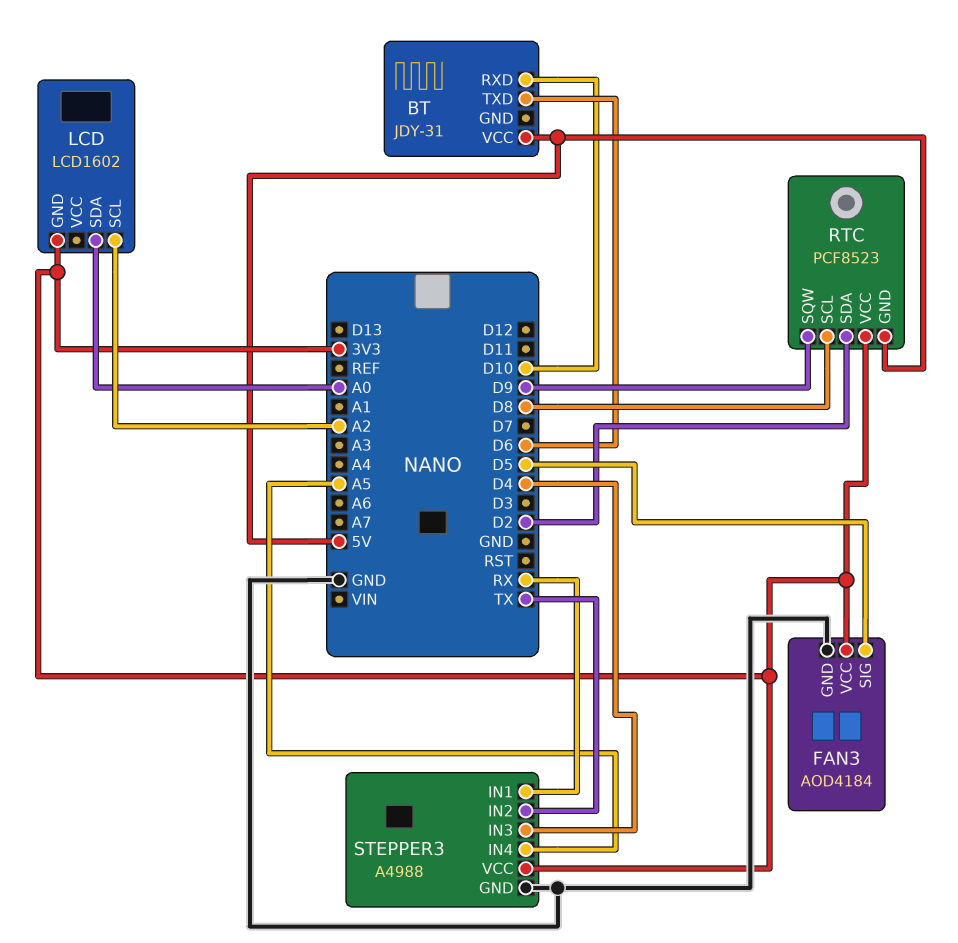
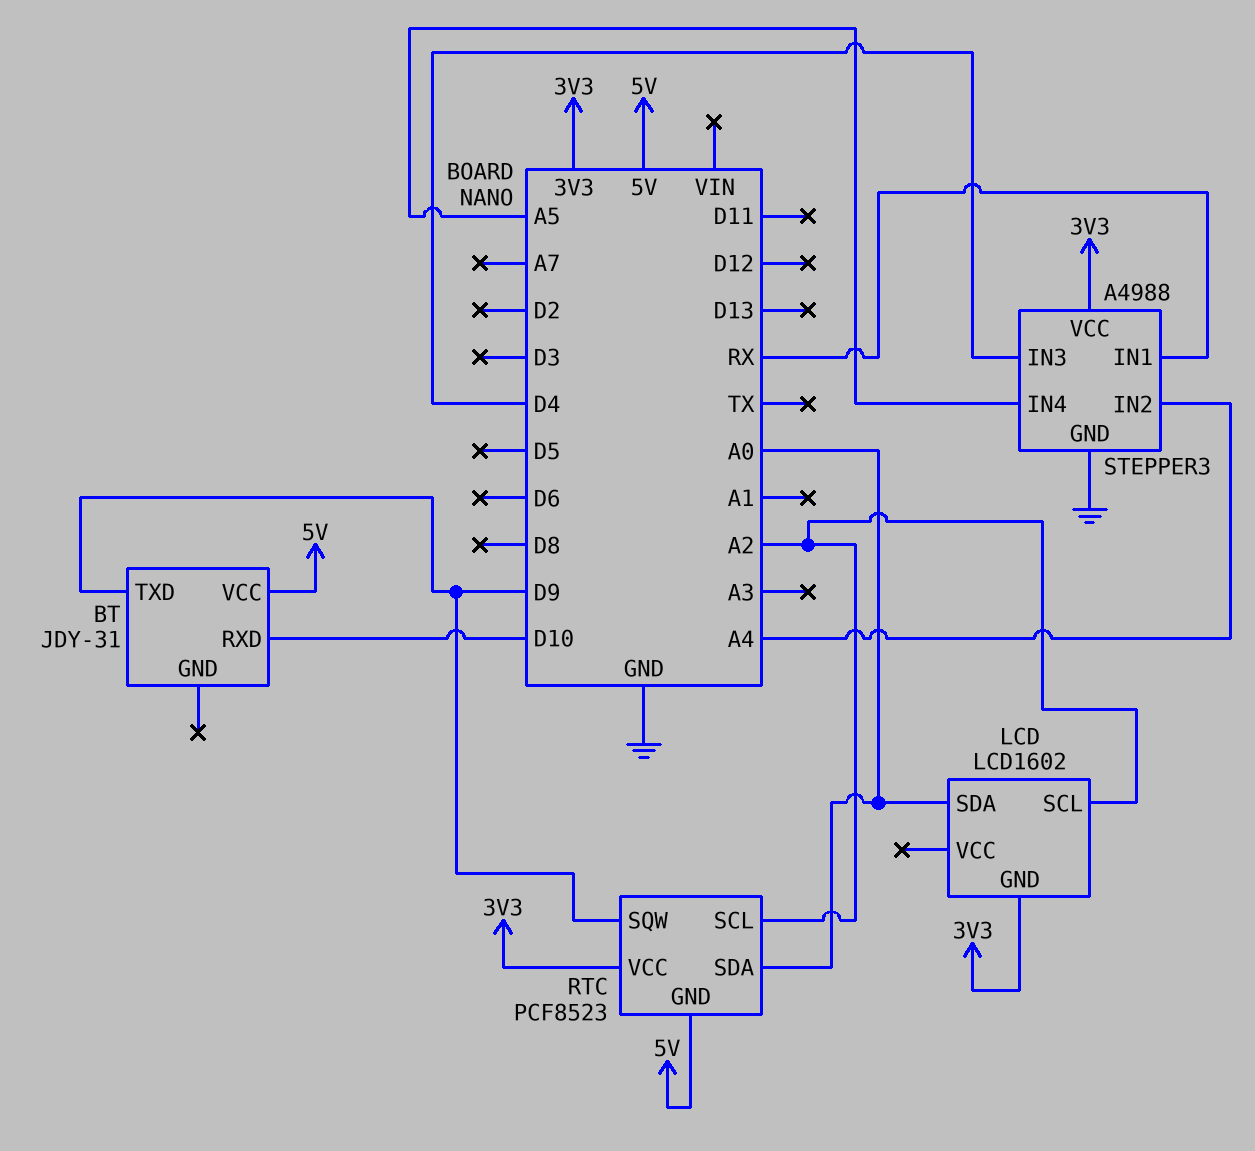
BT pin TXD: D6 -> D9
FAN3: AOD4184 -> none
FAN3 pin GND: GND -> none
FAN3 pin SIG: D5 -> none
FAN3 pin VCC: 3V3 -> none
RTC pin SCL: D8 -> A2
RTC pin SDA: D2 -> A0
STEPPER3 pin IN2: TX -> A4

